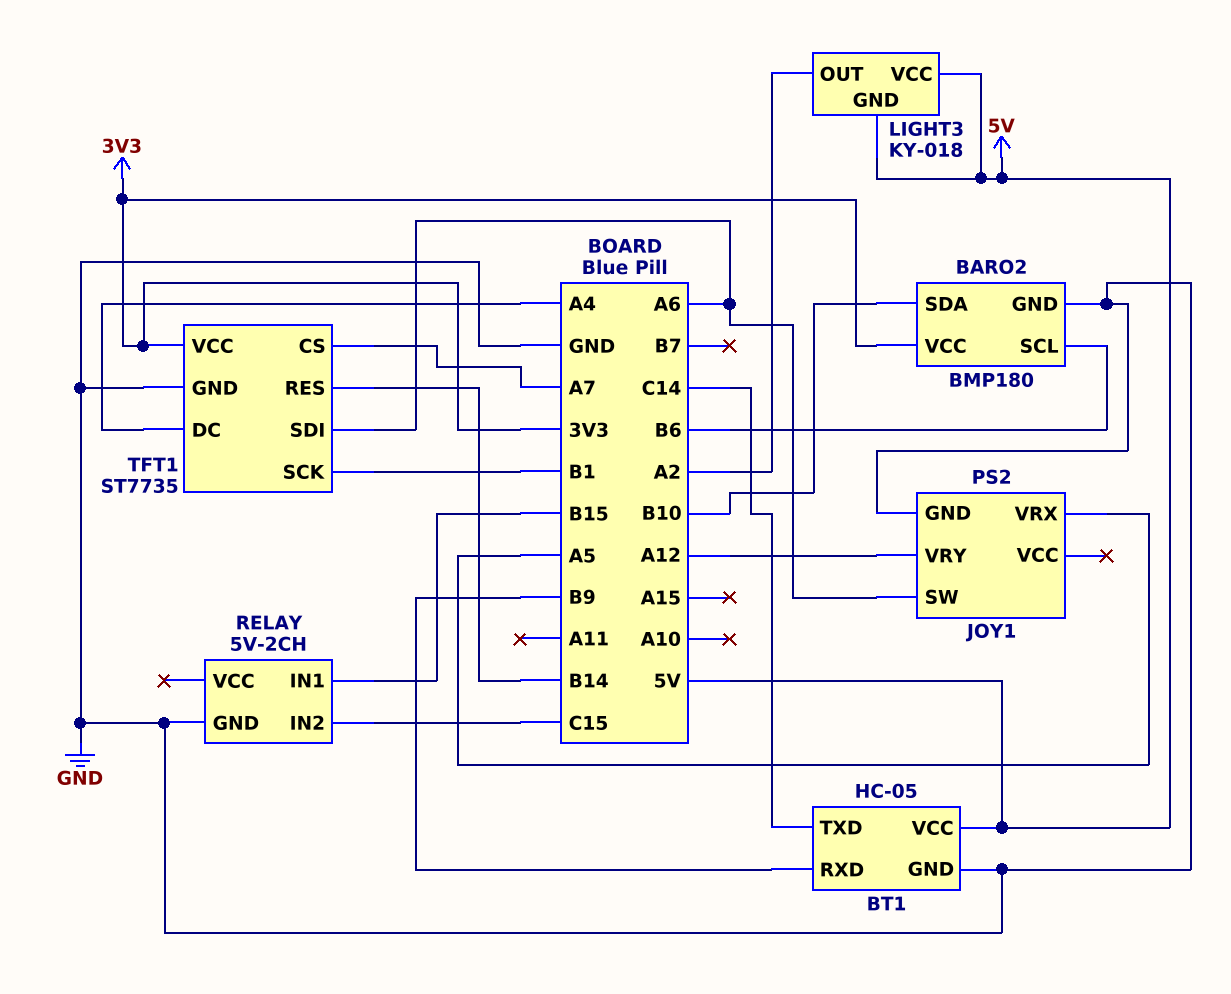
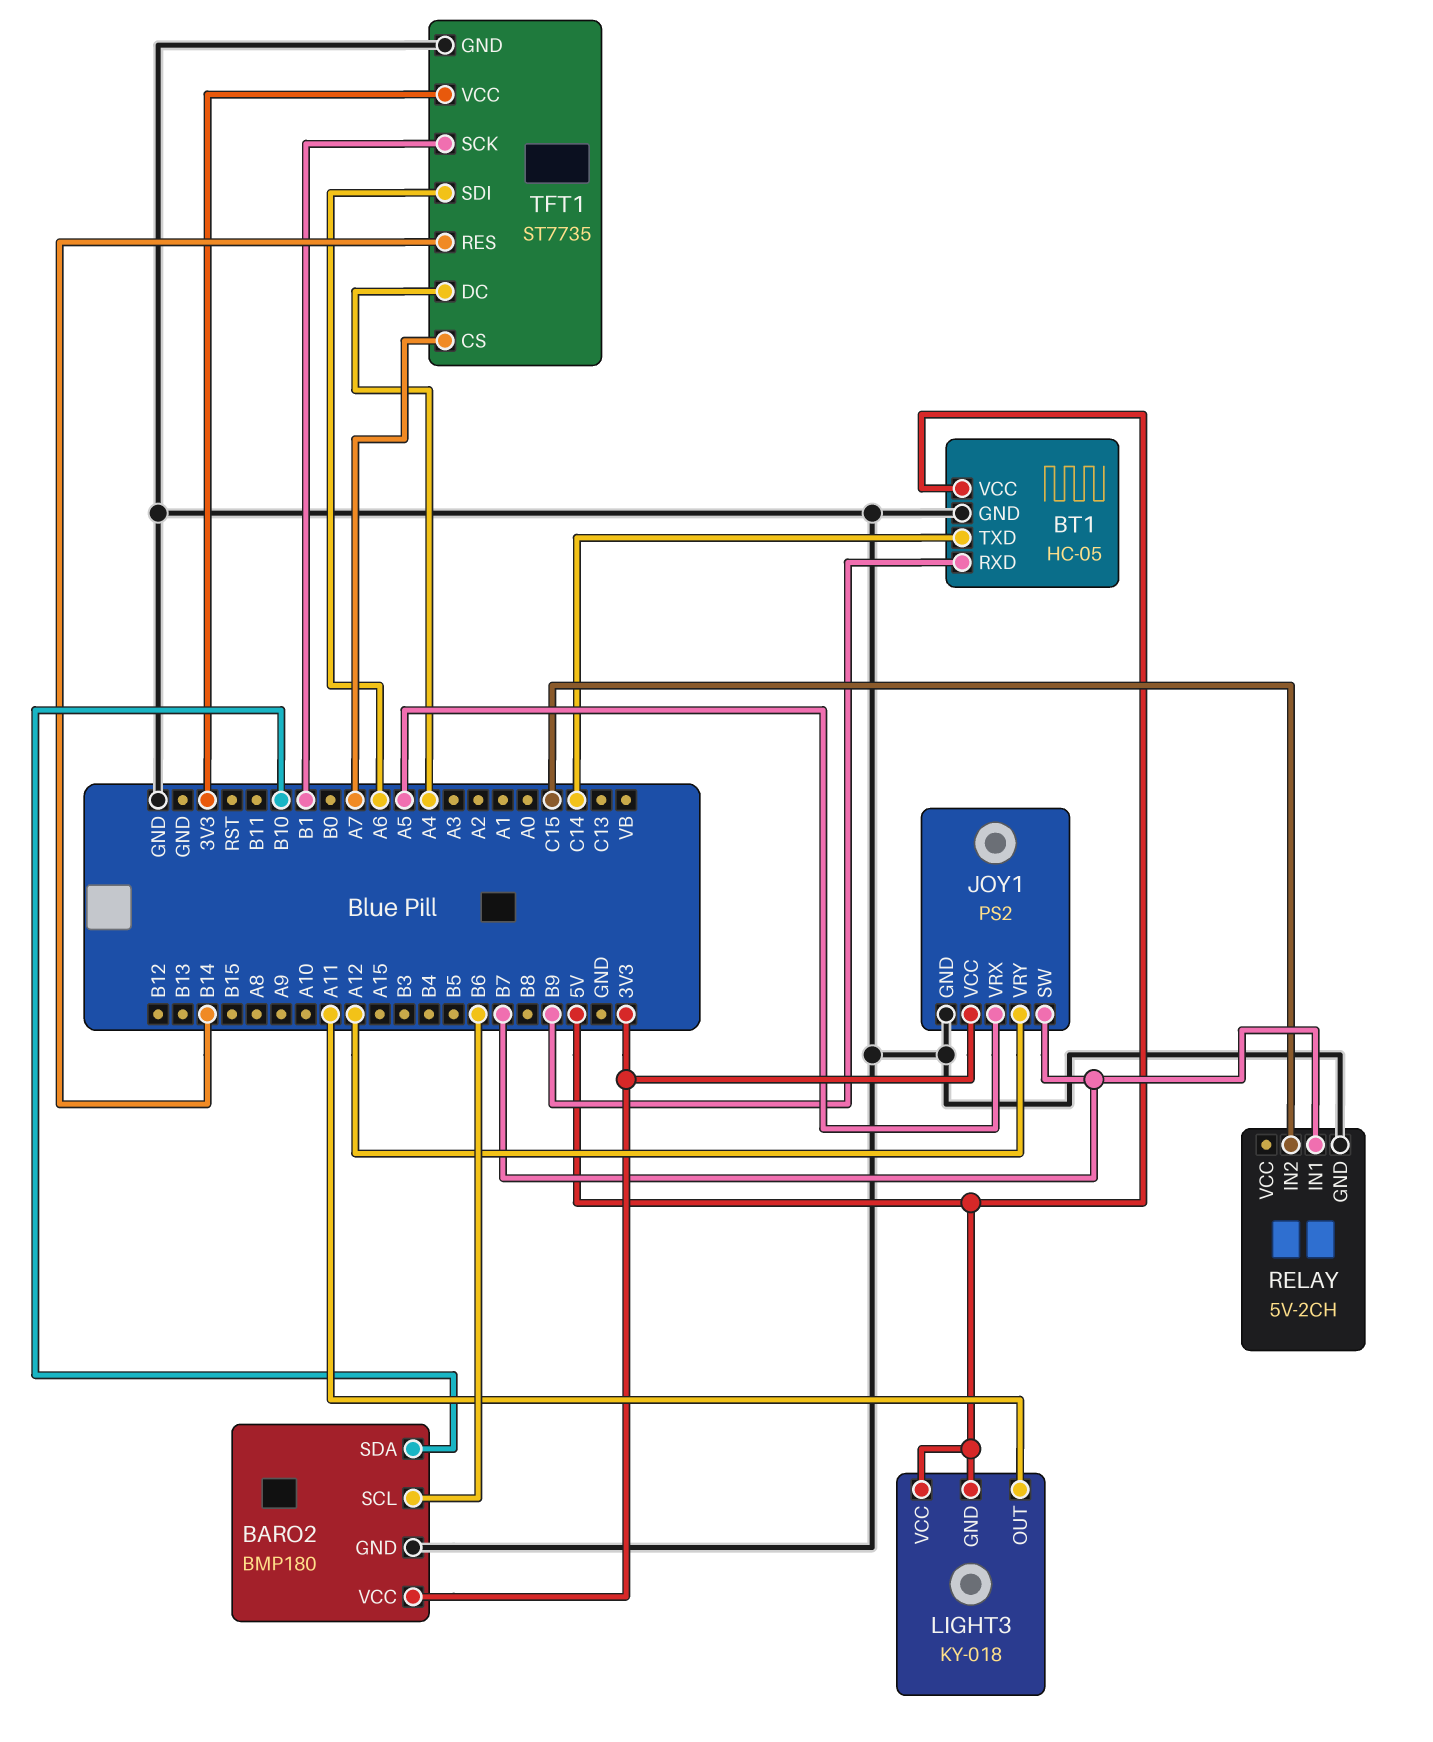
JOY1 pin SW: A6 -> B7
JOY1 pin VCC: none -> 3V3
LIGHT3 pin OUT: A2 -> A11
RELAY pin IN1: B15 -> B7

